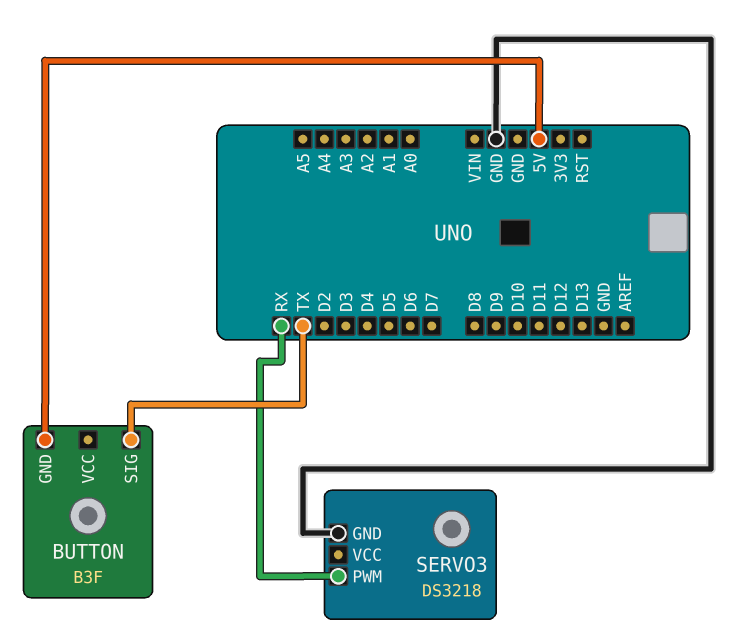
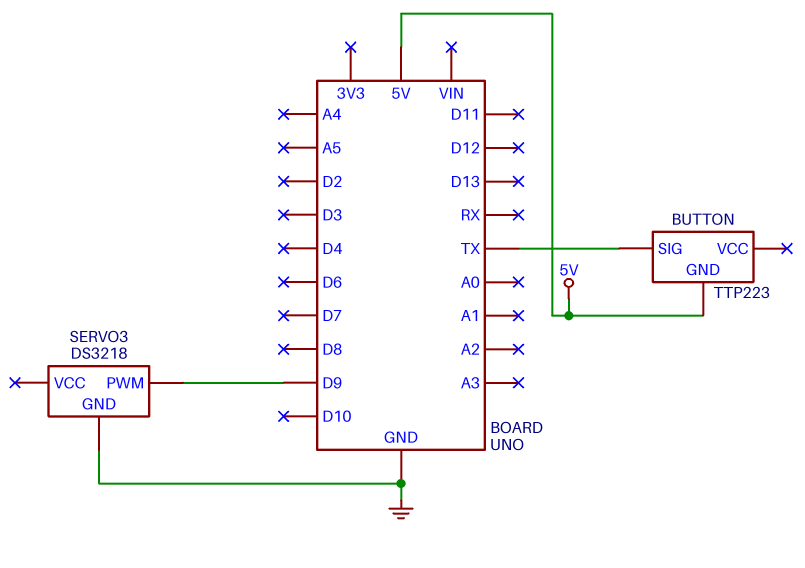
BUTTON: B3F -> TTP223
SERVO3 pin PWM: RX -> D9

